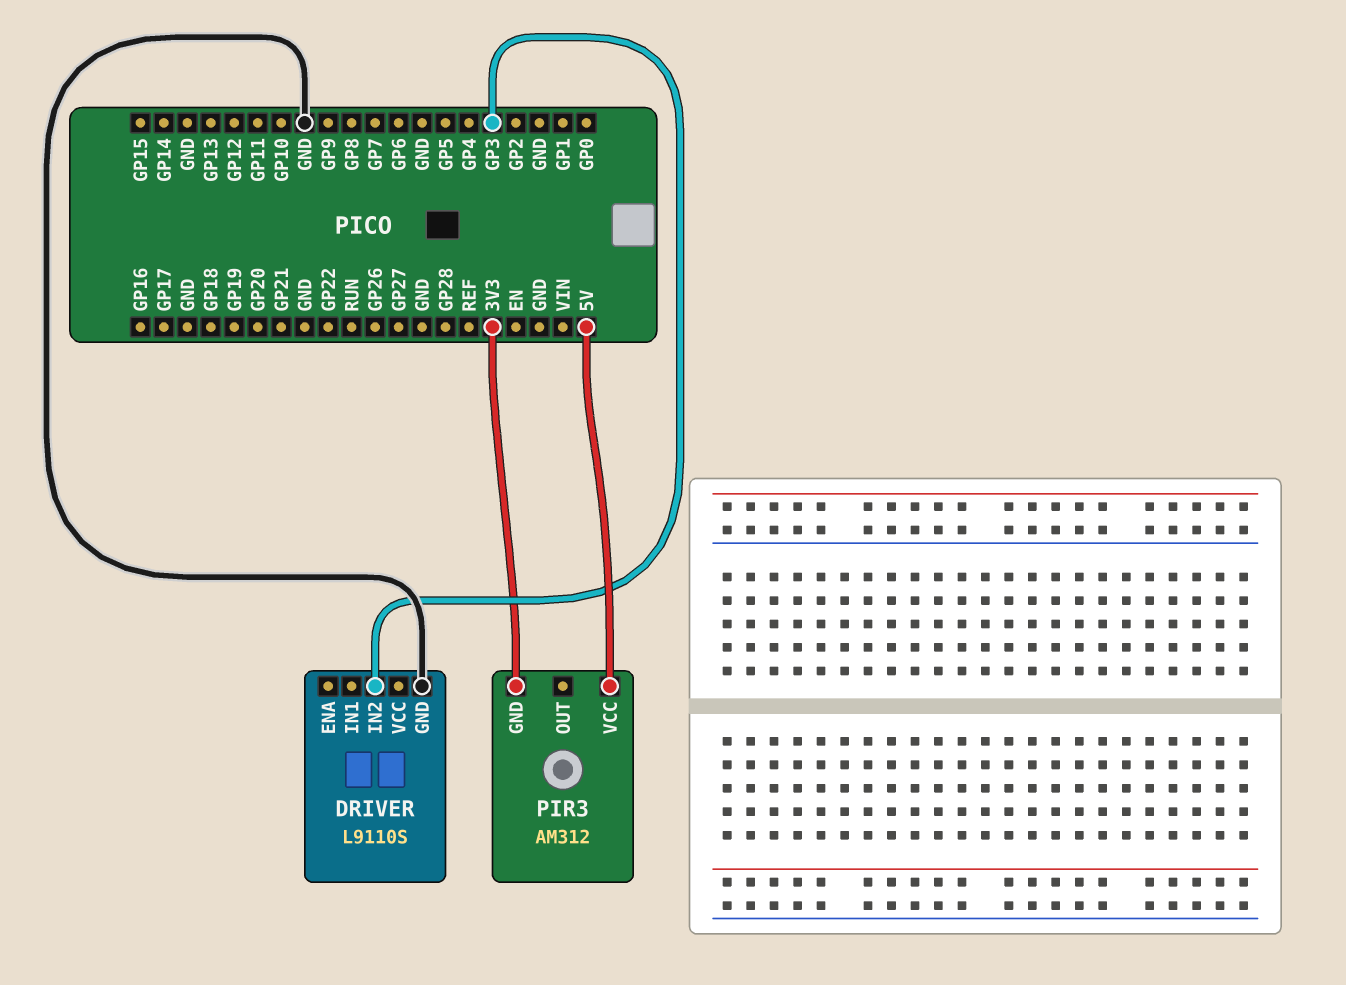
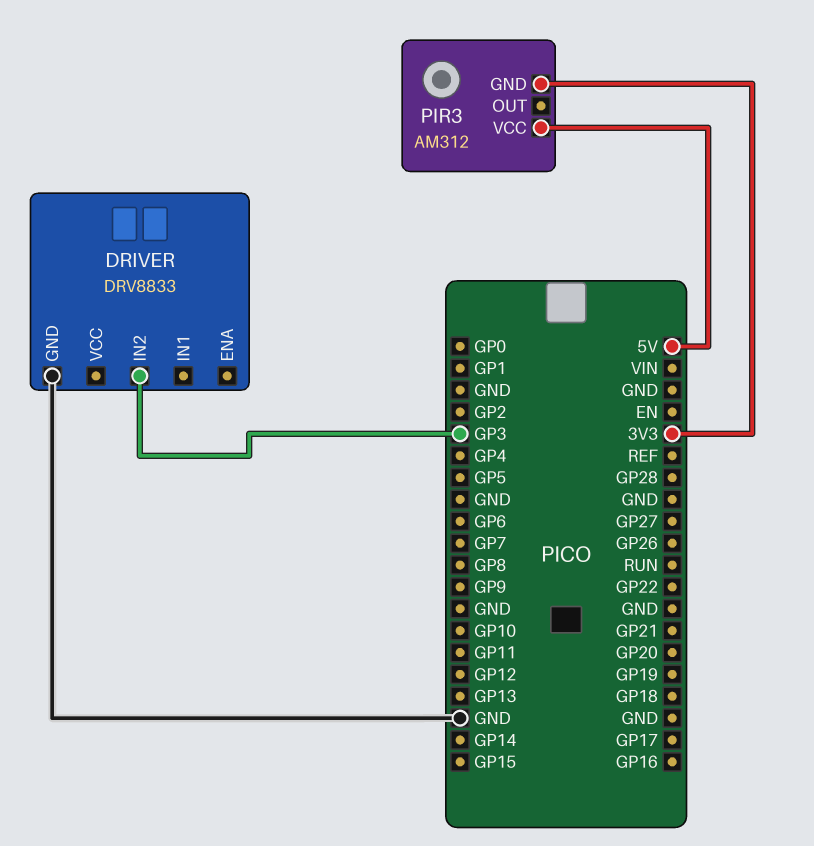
DRIVER: L9110S -> DRV8833

